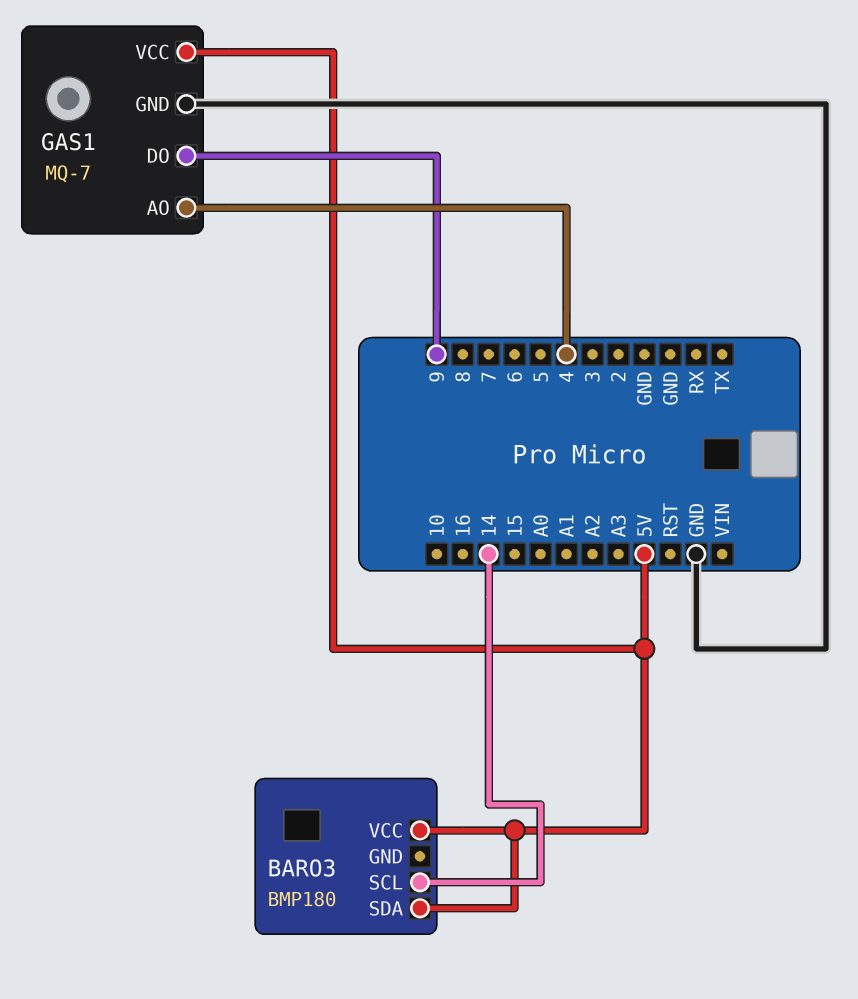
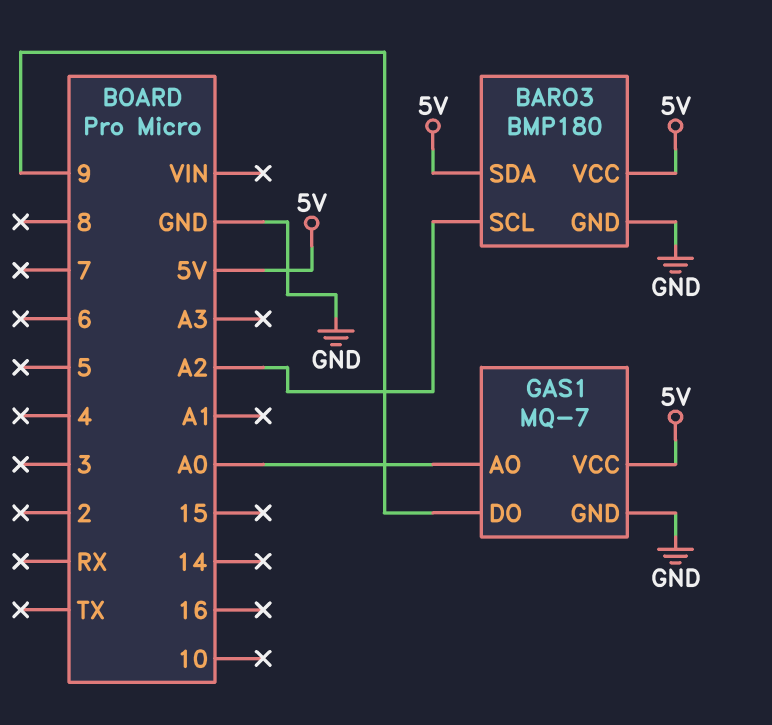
BARO3 pin GND: none -> GND
BARO3 pin SCL: 14 -> A2
GAS1 pin AO: 4 -> A0

